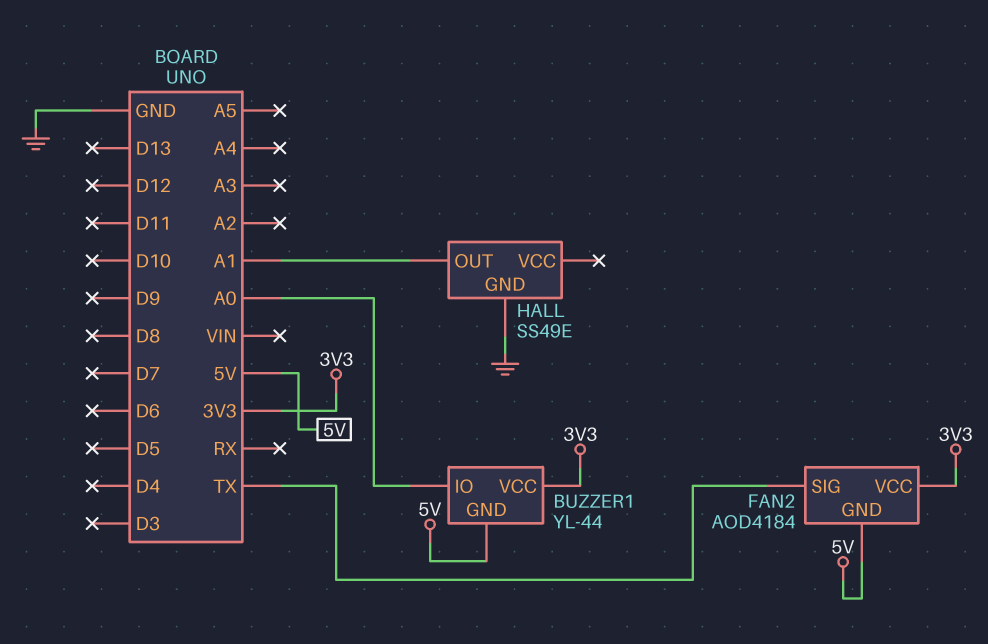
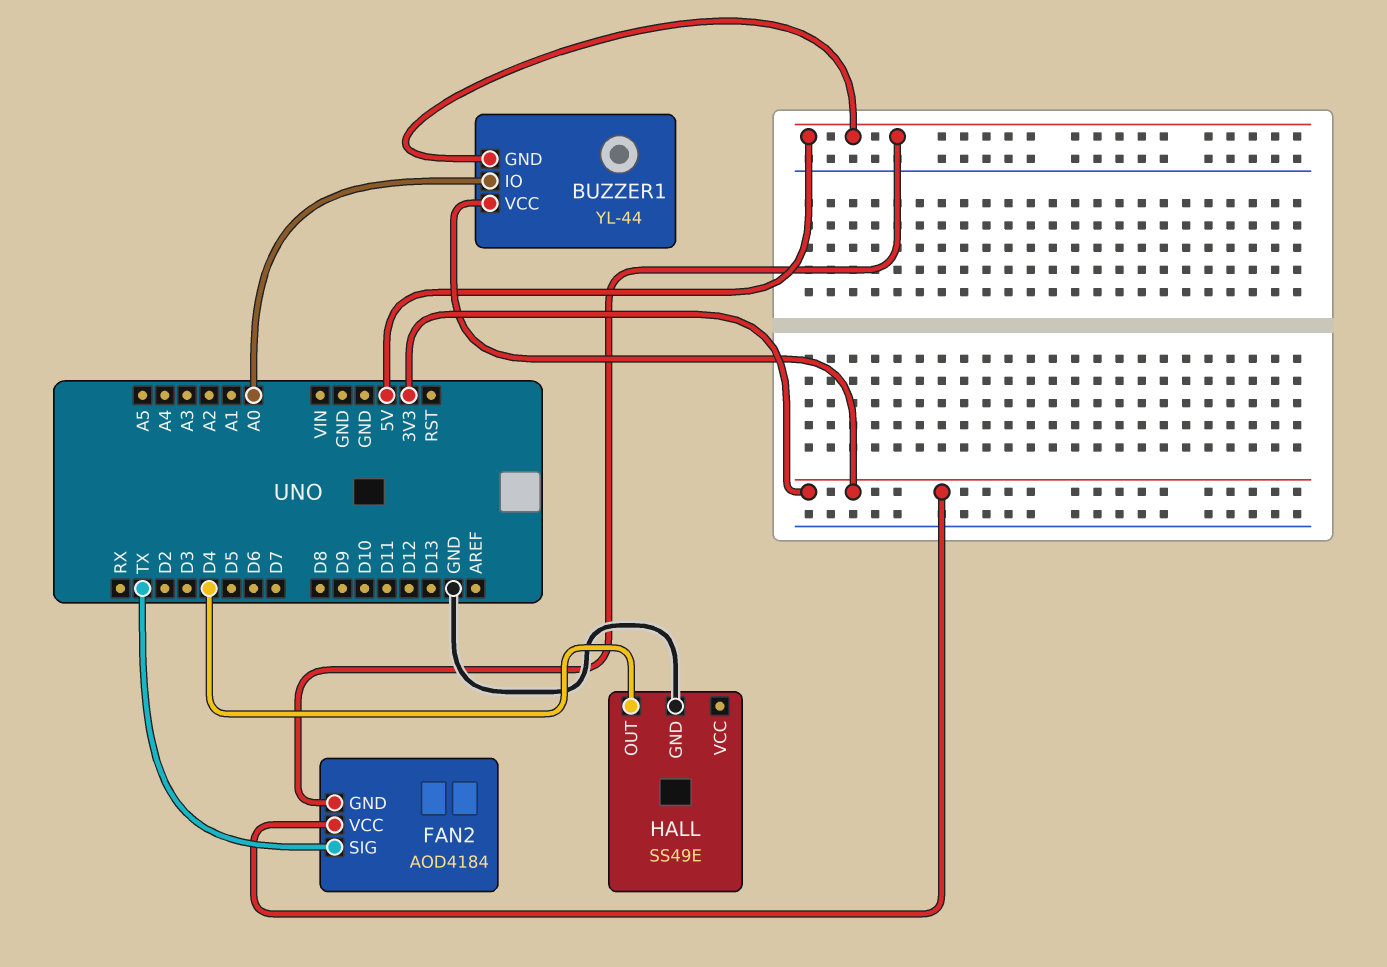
HALL pin OUT: A1 -> D4

